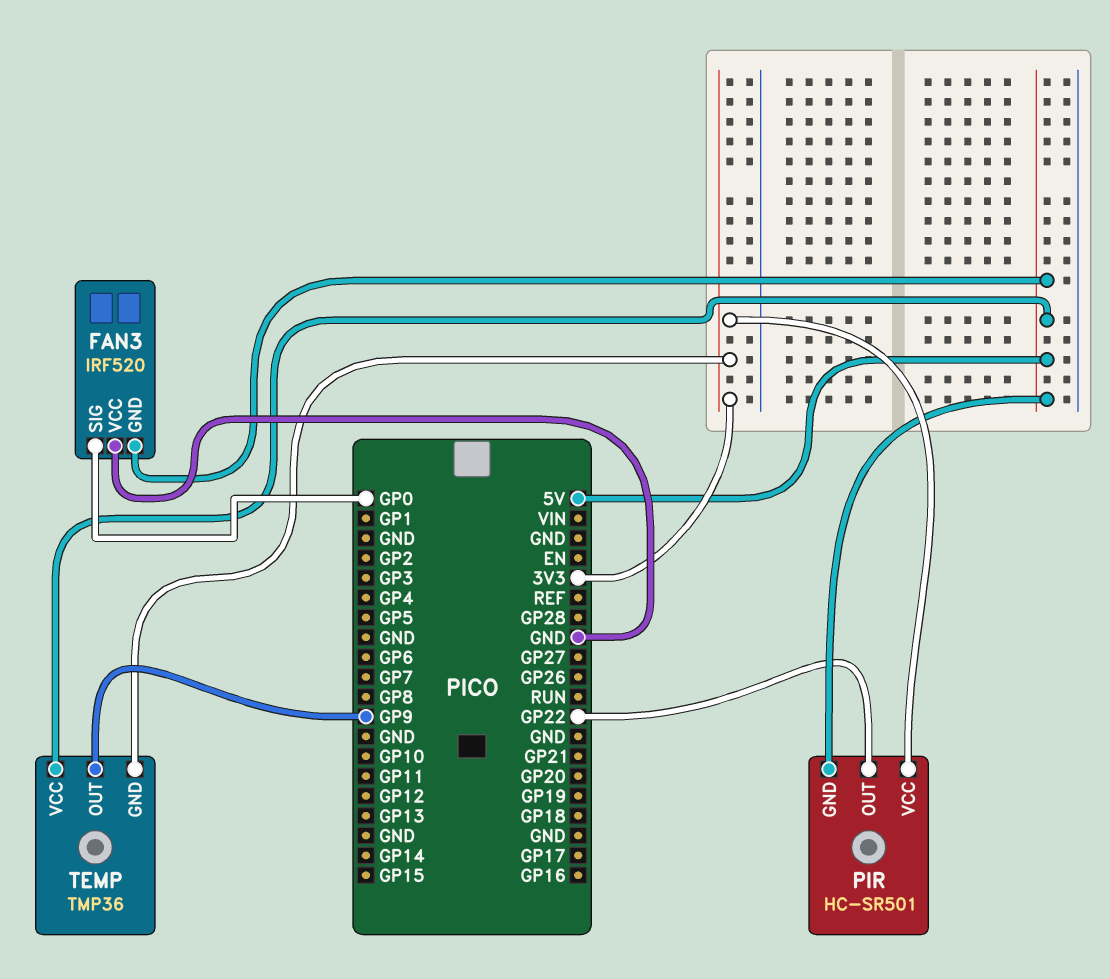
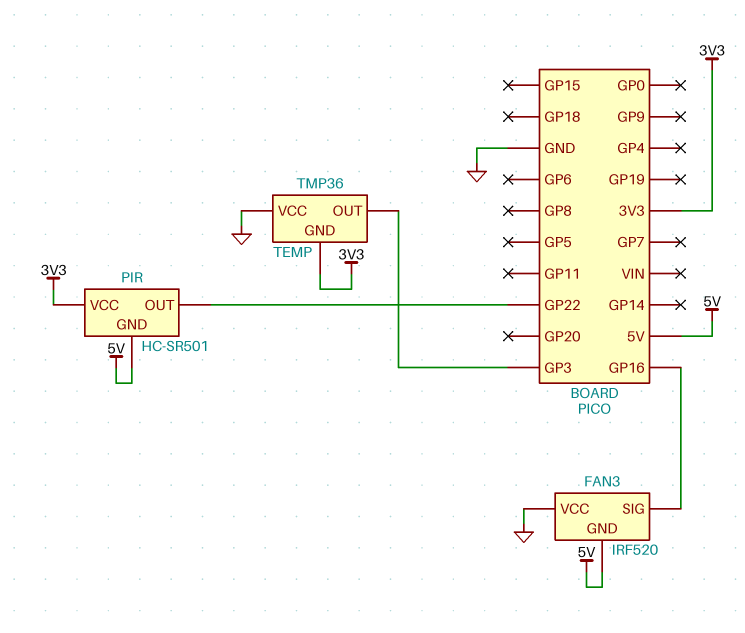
FAN3 pin SIG: GP0 -> GP16
TEMP pin OUT: GP9 -> GP3
TEMP pin VCC: 5V -> GND

